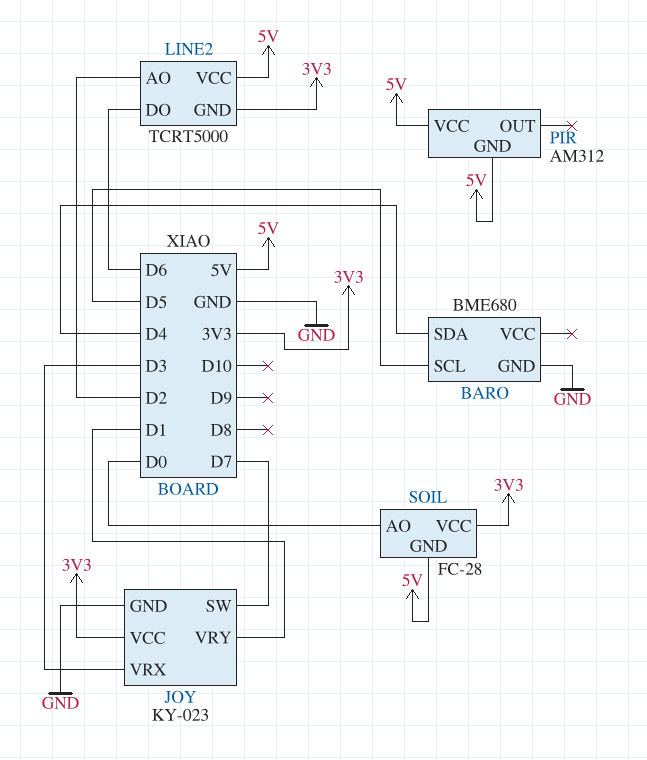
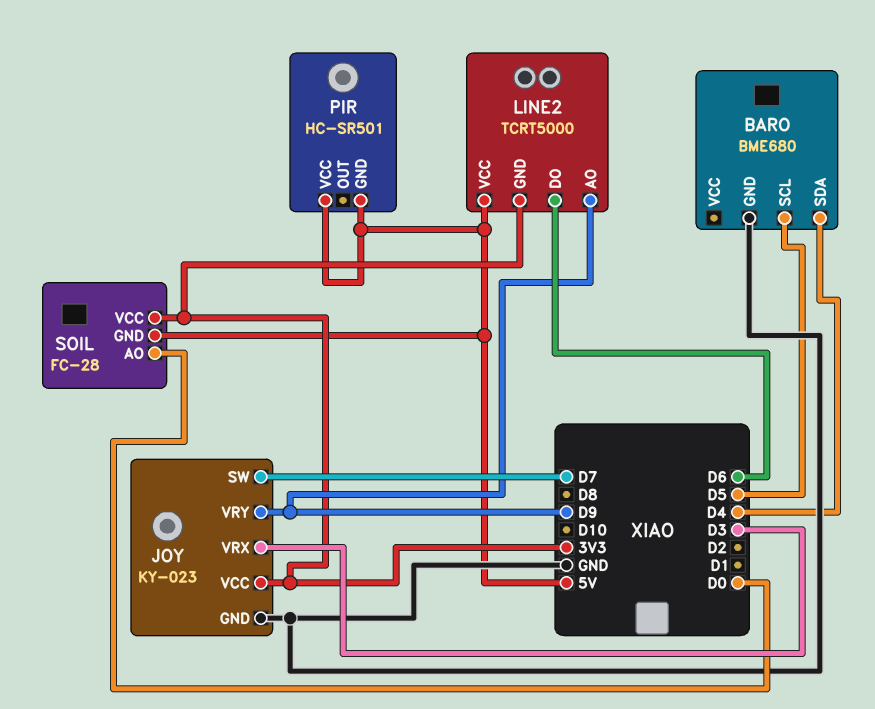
JOY pin VRY: D1 -> D9
LINE2 pin AO: D2 -> D9
PIR: AM312 -> HC-SR501

